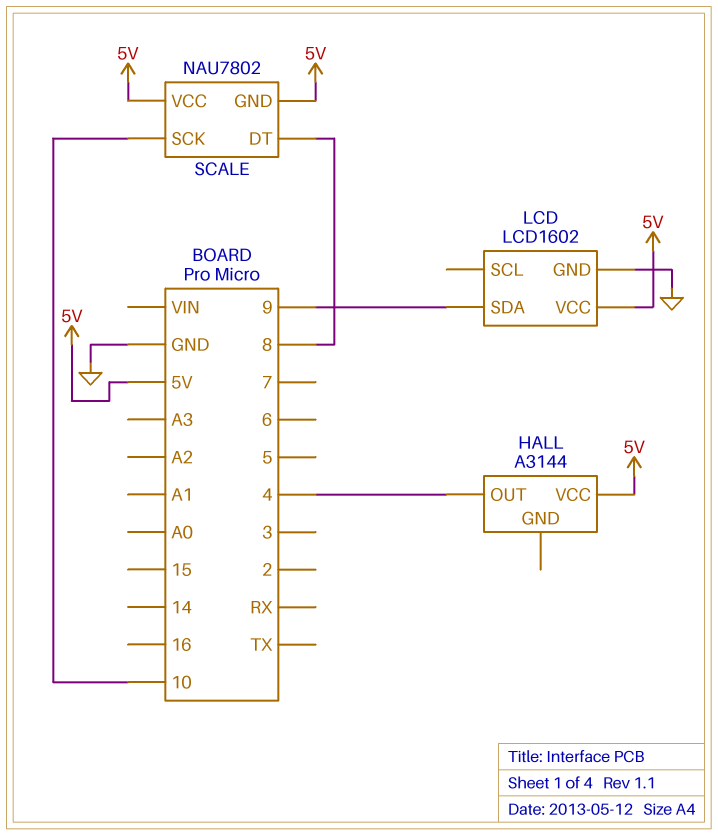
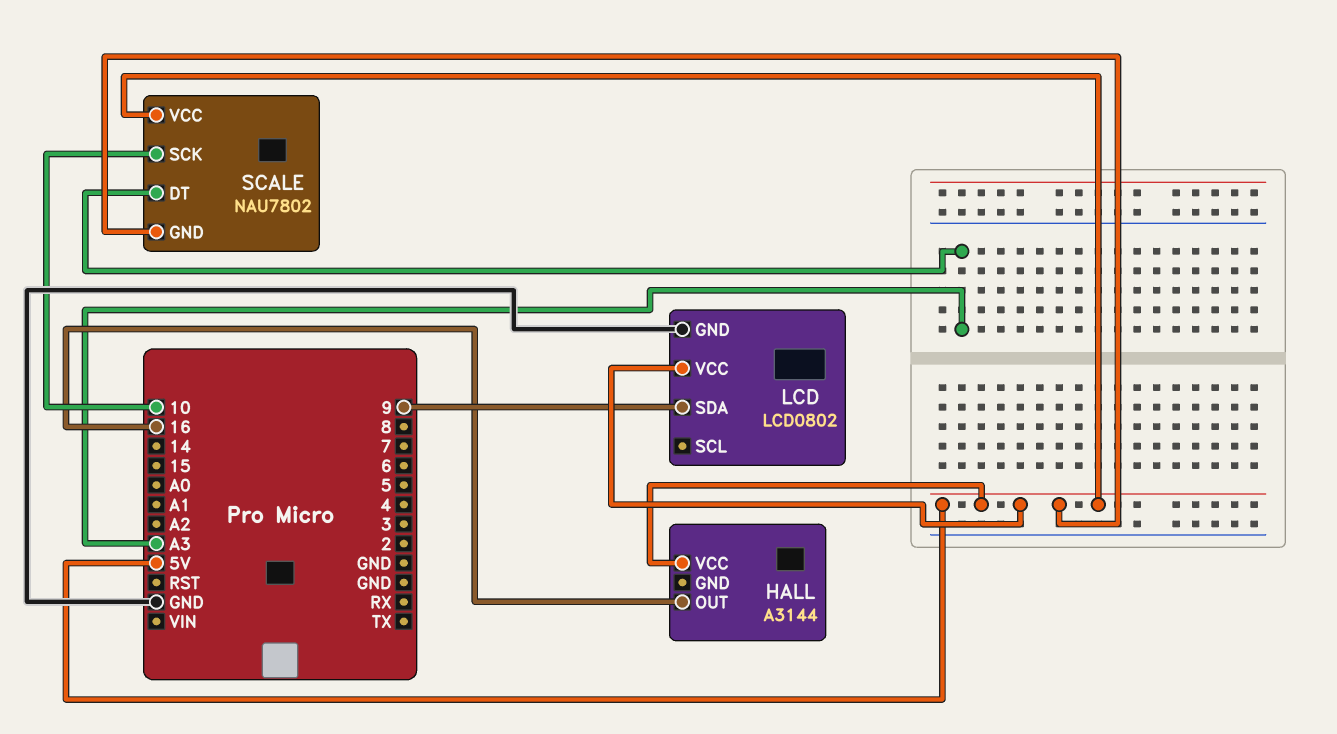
HALL pin OUT: 4 -> 16
LCD: LCD1602 -> LCD0802
SCALE pin DT: 8 -> A3

